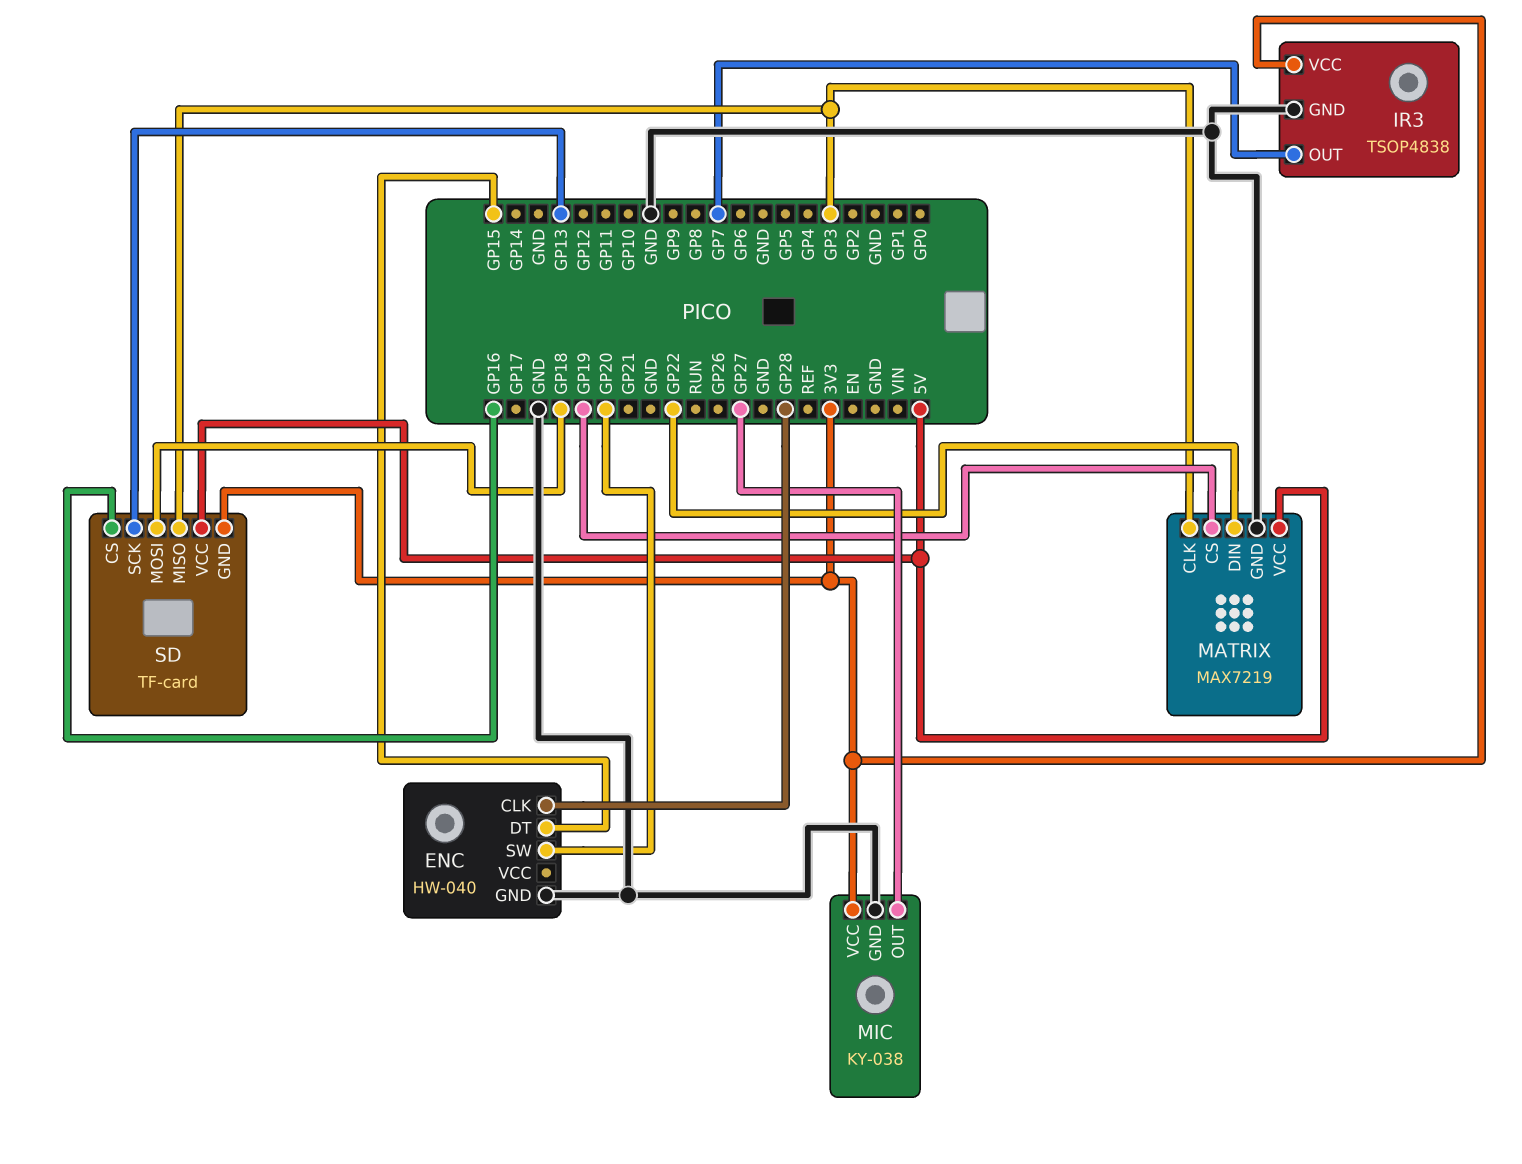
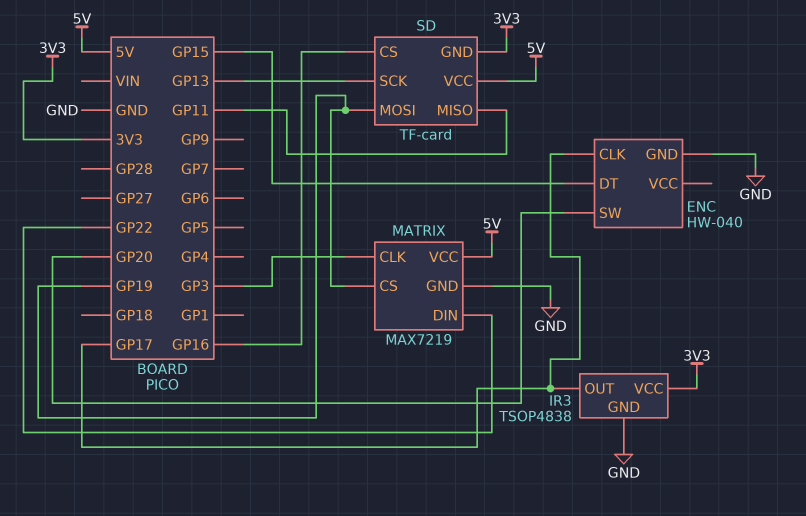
ENC pin CLK: GP28 -> GP17
IR3 pin OUT: GP7 -> GP17
MIC: KY-038 -> none
MIC pin GND: GND -> none
MIC pin OUT: GP27 -> none
MIC pin VCC: 3V3 -> none
SD pin MISO: GP3 -> GP11
SD pin MOSI: GP18 -> GP19

